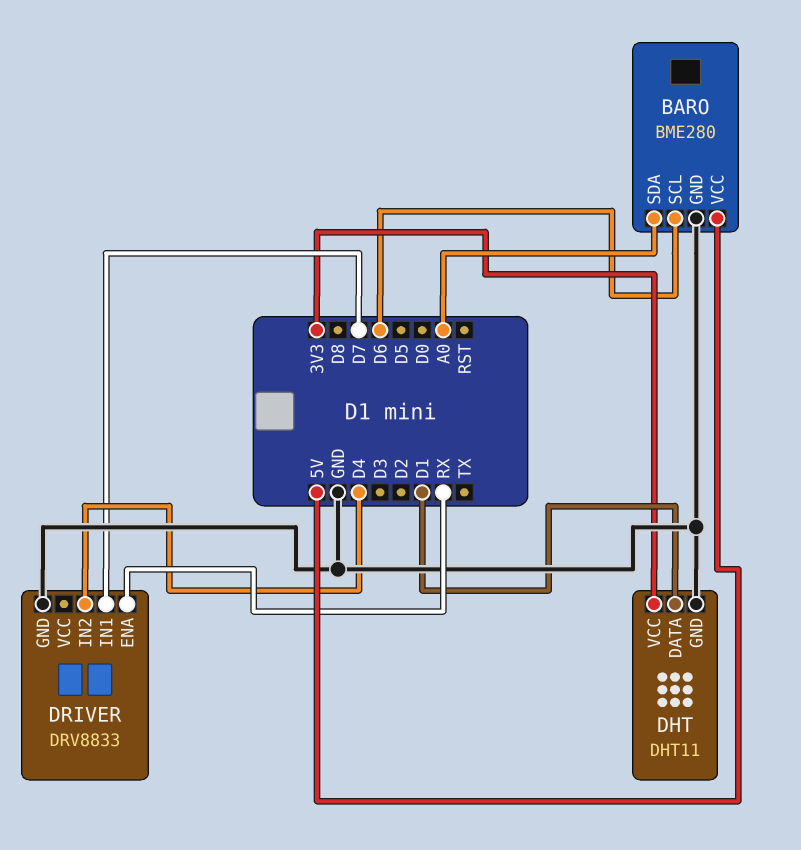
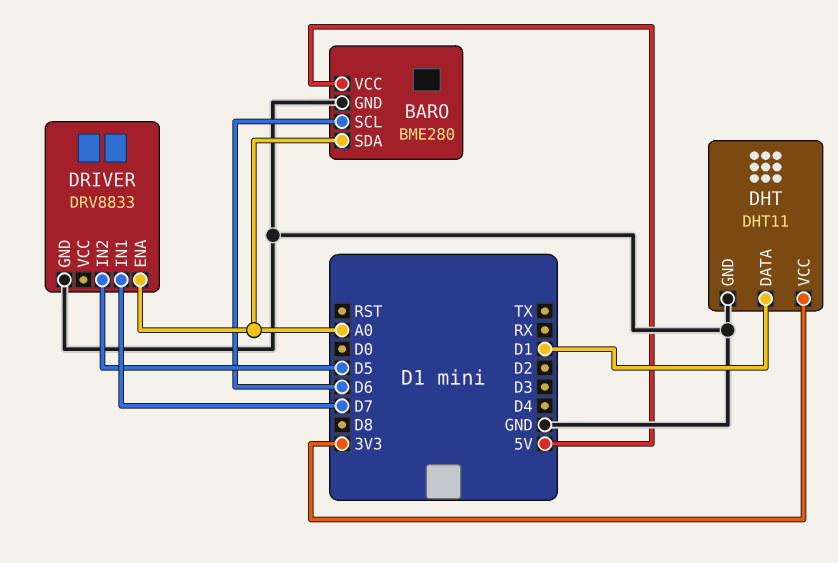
DRIVER pin ENA: RX -> A0
DRIVER pin IN2: D4 -> D5

